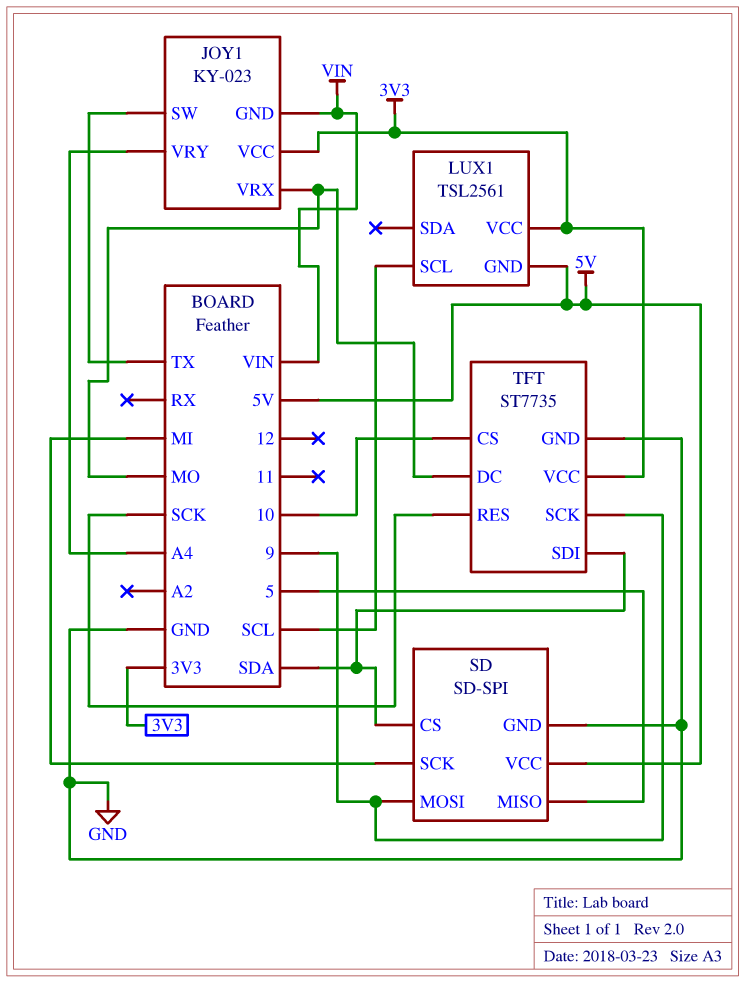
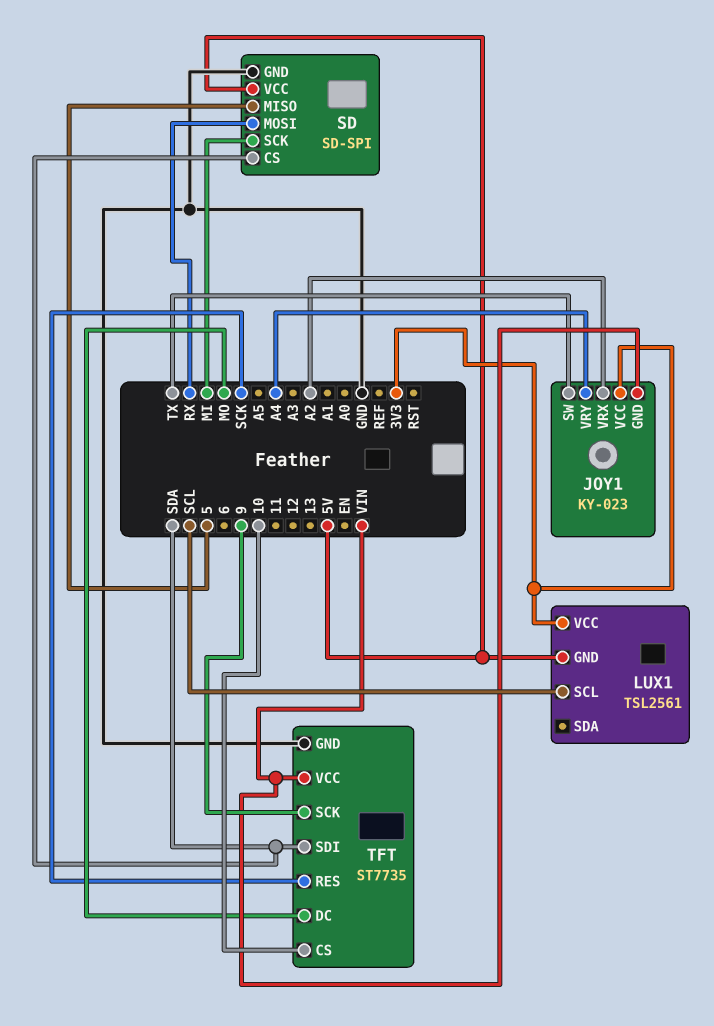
JOY1 pin VRX: MO -> A2
SD pin MOSI: 9 -> RX
TFT pin VCC: 3V3 -> VIN

